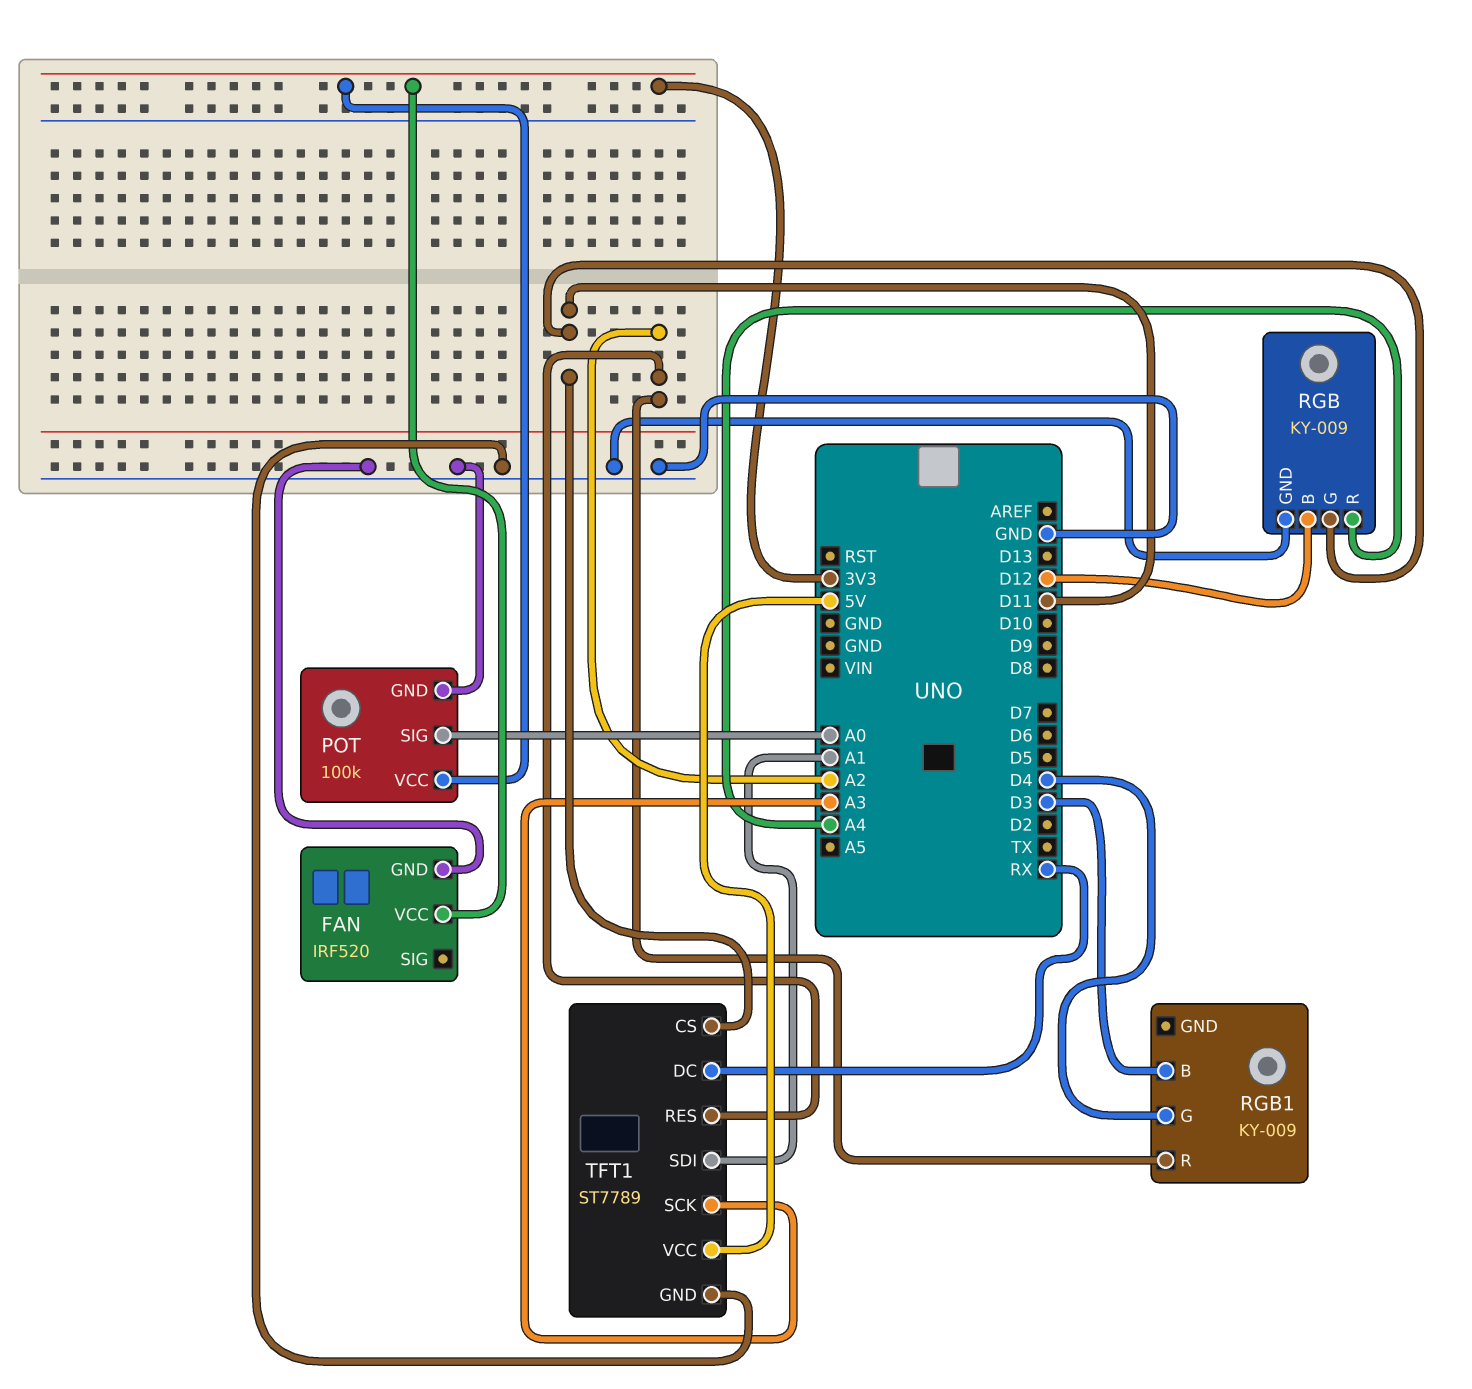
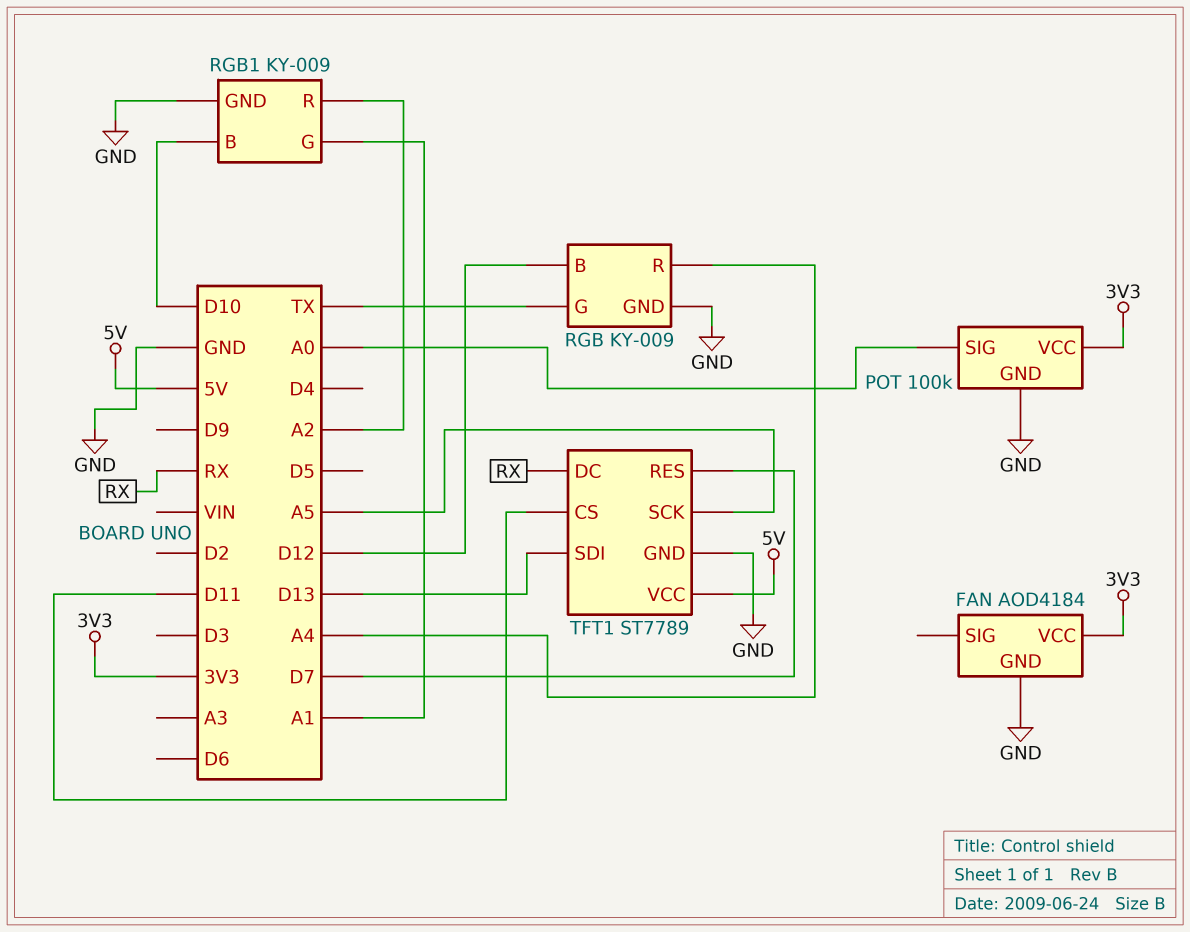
FAN: IRF520 -> AOD4184
RGB pin G: D11 -> TX
RGB1 pin B: D3 -> D10
RGB1 pin G: D4 -> A1
RGB1 pin GND: none -> GND
TFT1 pin RES: A2 -> D7
TFT1 pin SCK: A3 -> A5
TFT1 pin SDI: A1 -> D13

